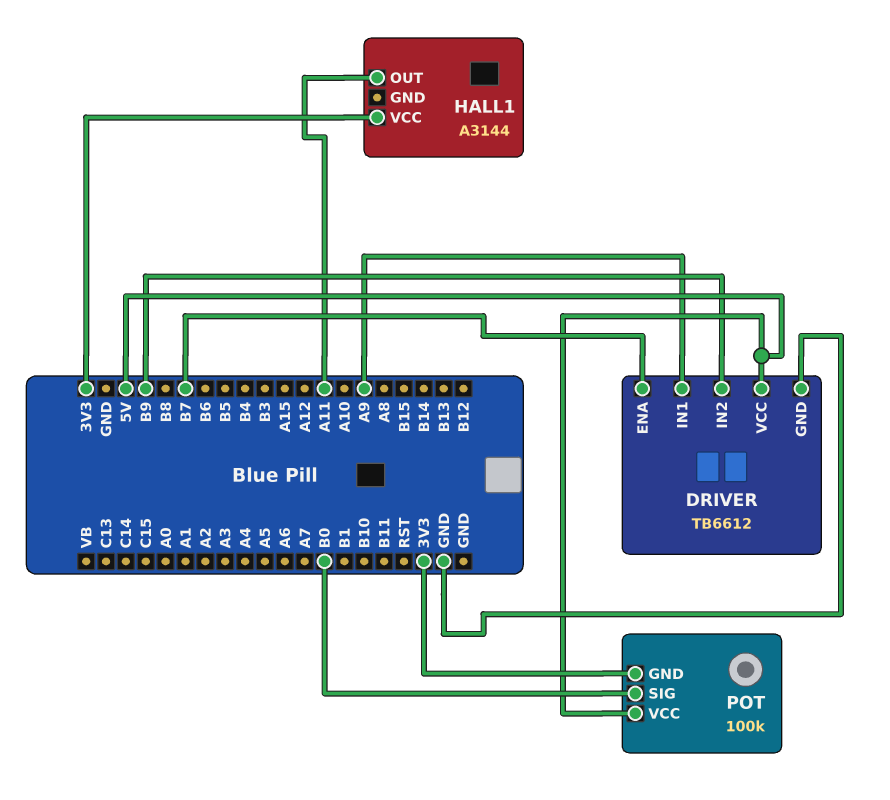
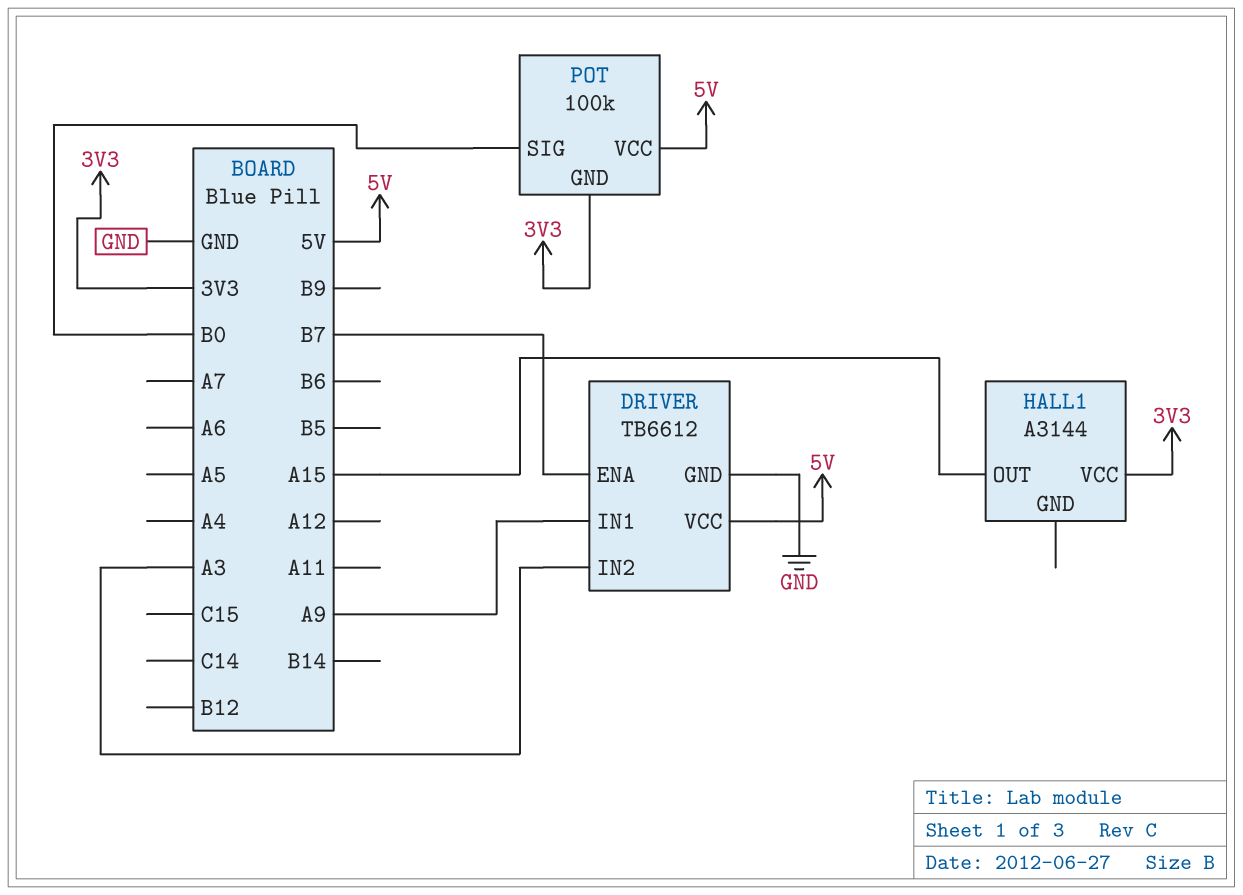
DRIVER pin IN2: B9 -> A3
HALL1 pin OUT: A11 -> A15

